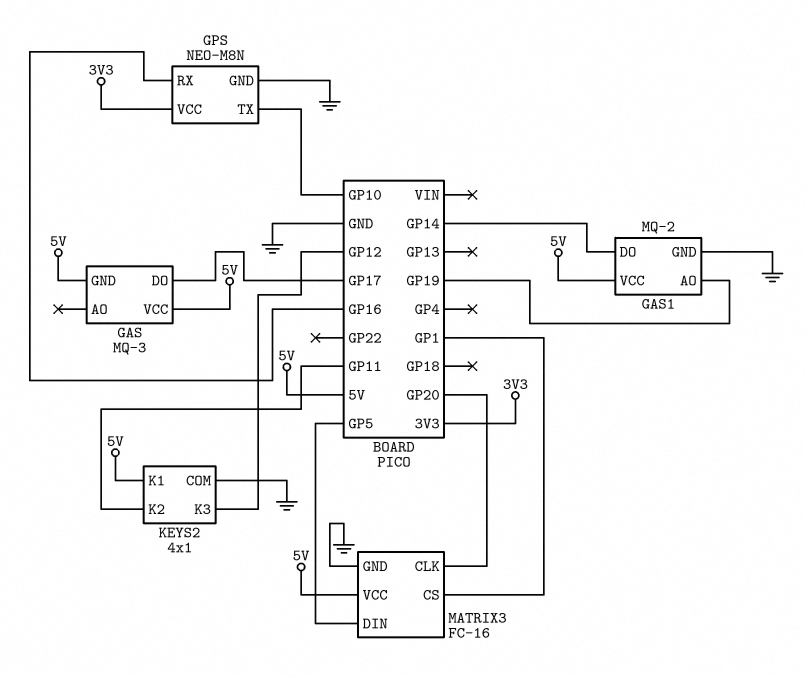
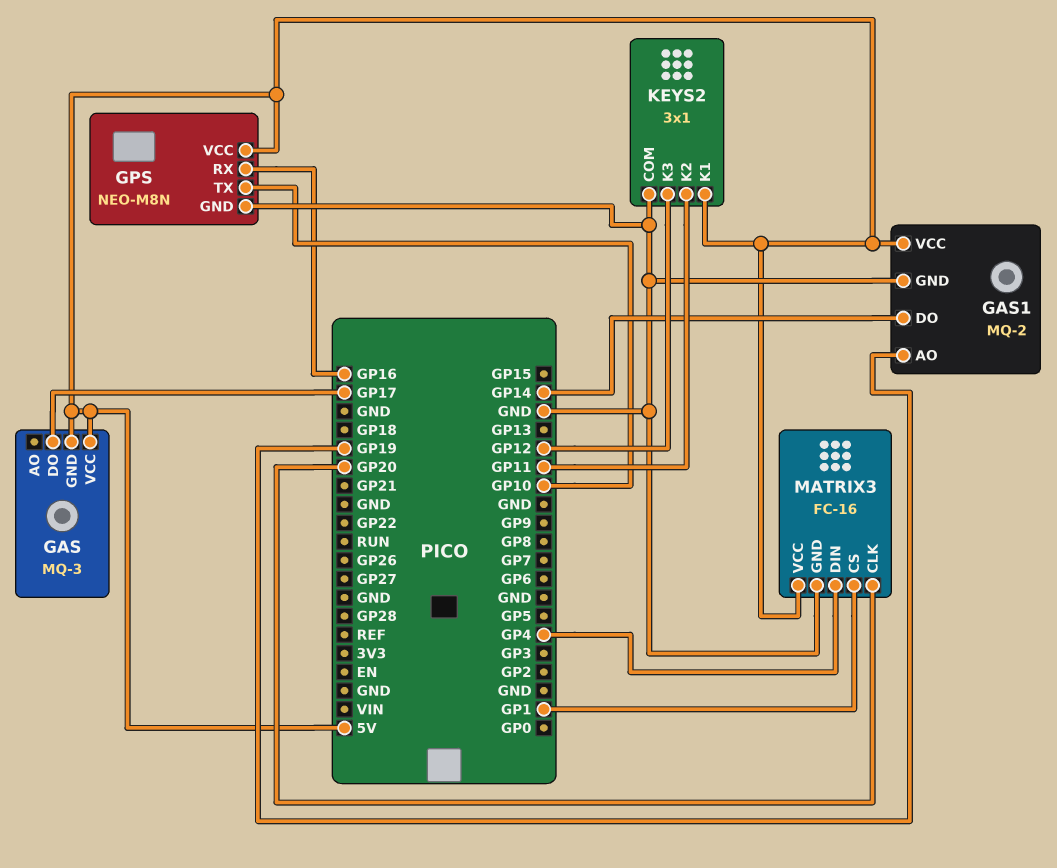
GPS pin VCC: 3V3 -> 5V
KEYS2: 4x1 -> 3x1
MATRIX3 pin DIN: GP5 -> GP4

